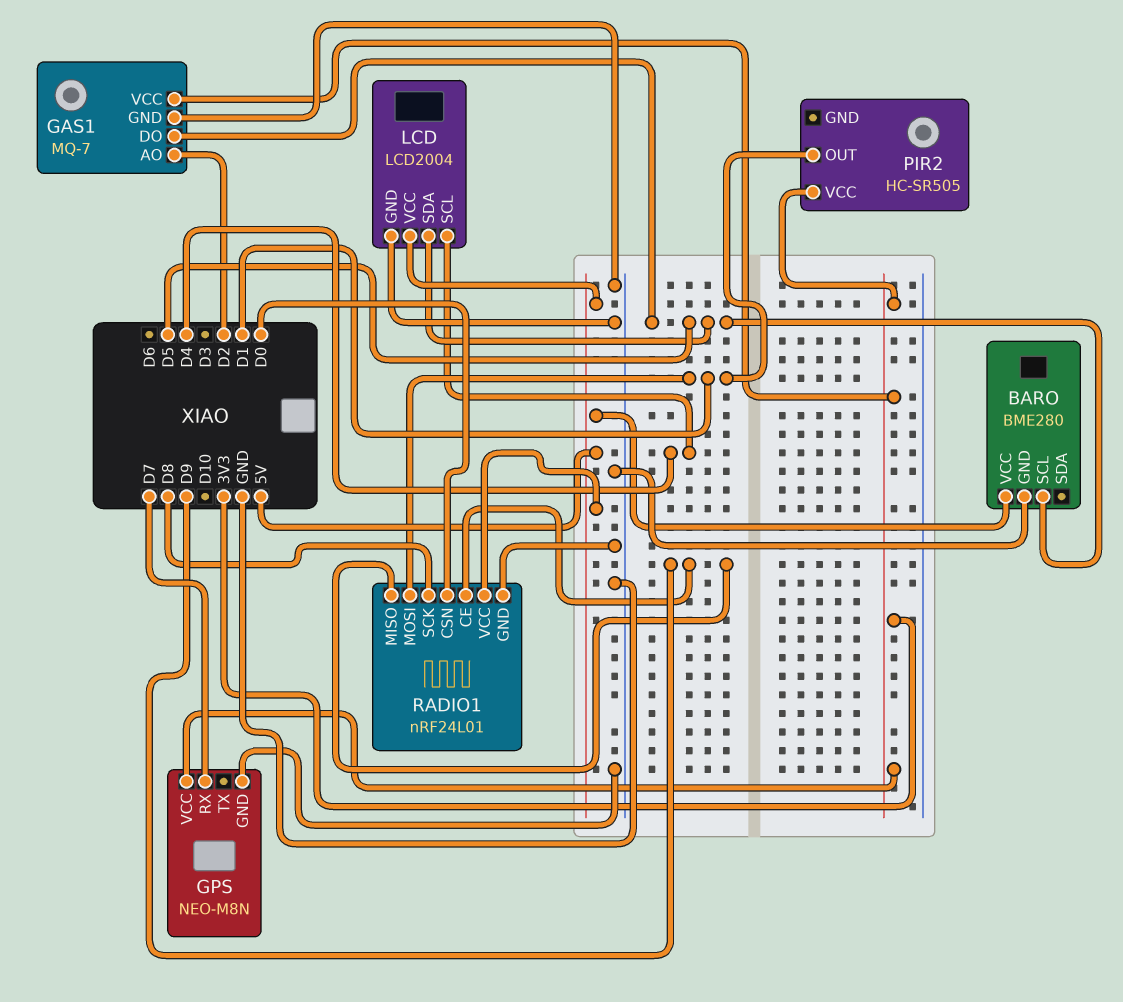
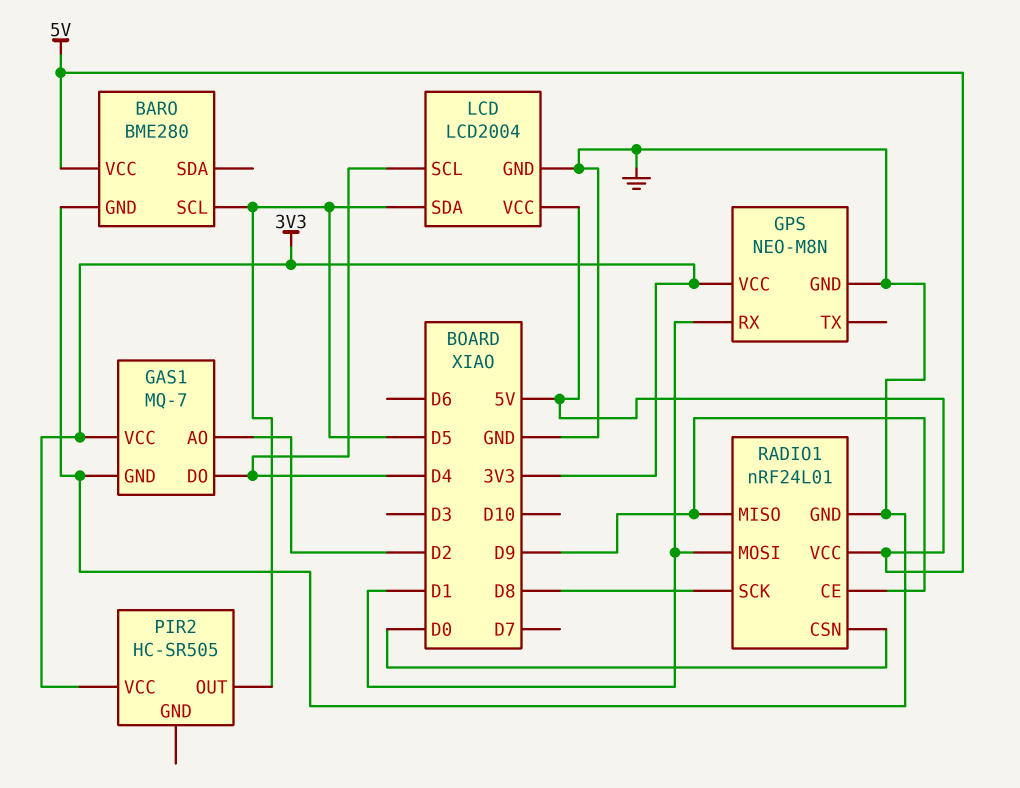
GAS1 pin DO: D5 -> D4
GPS pin RX: D7 -> D1
PIR2 pin OUT: D1 -> D5

